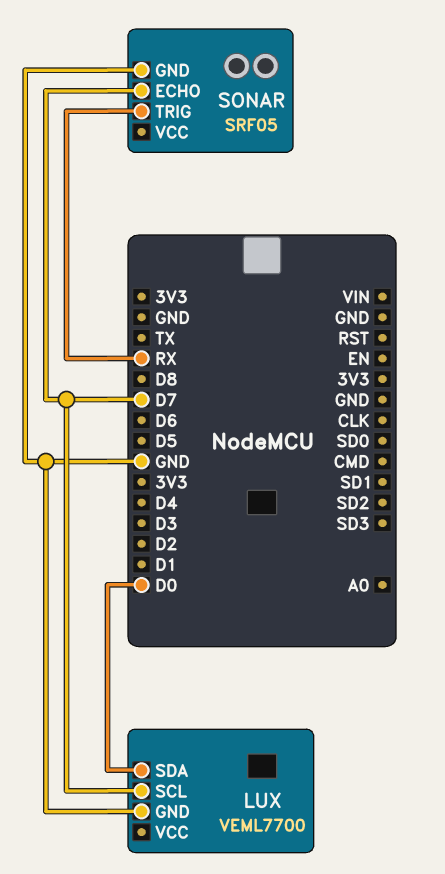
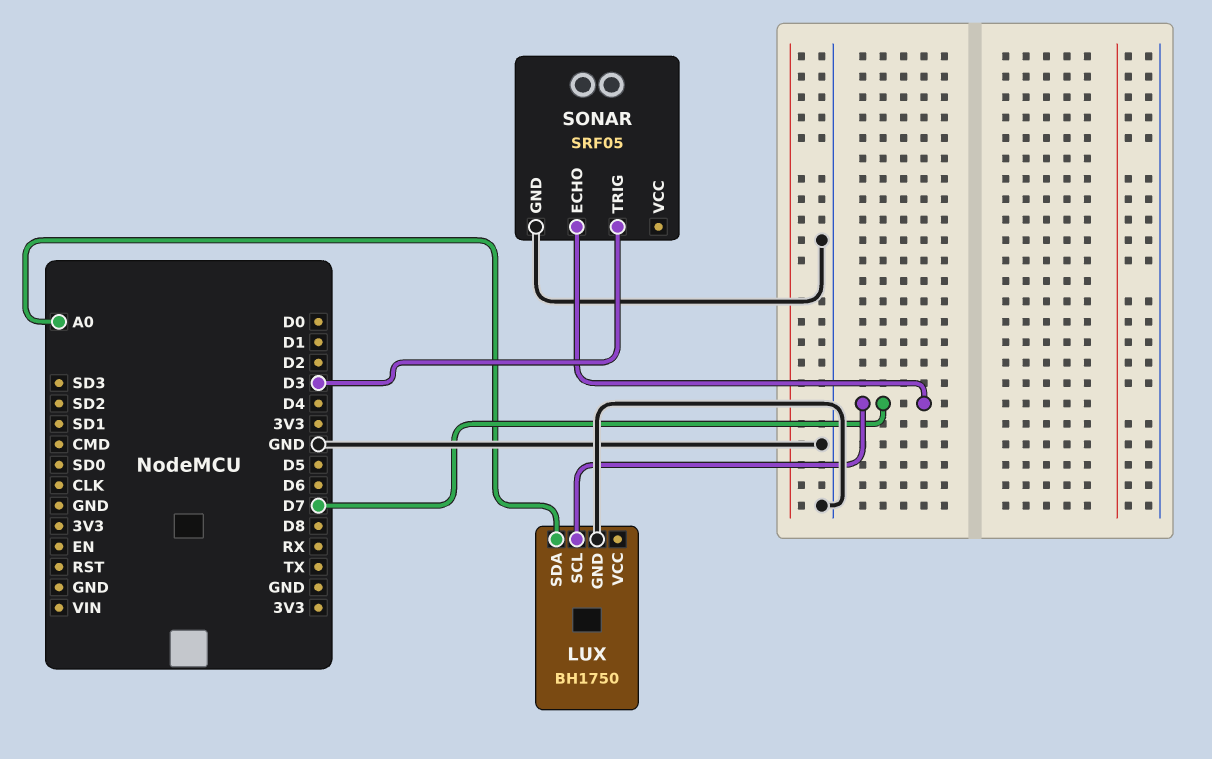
LUX: VEML7700 -> BH1750
LUX pin SDA: D0 -> A0
SONAR pin TRIG: RX -> D3

